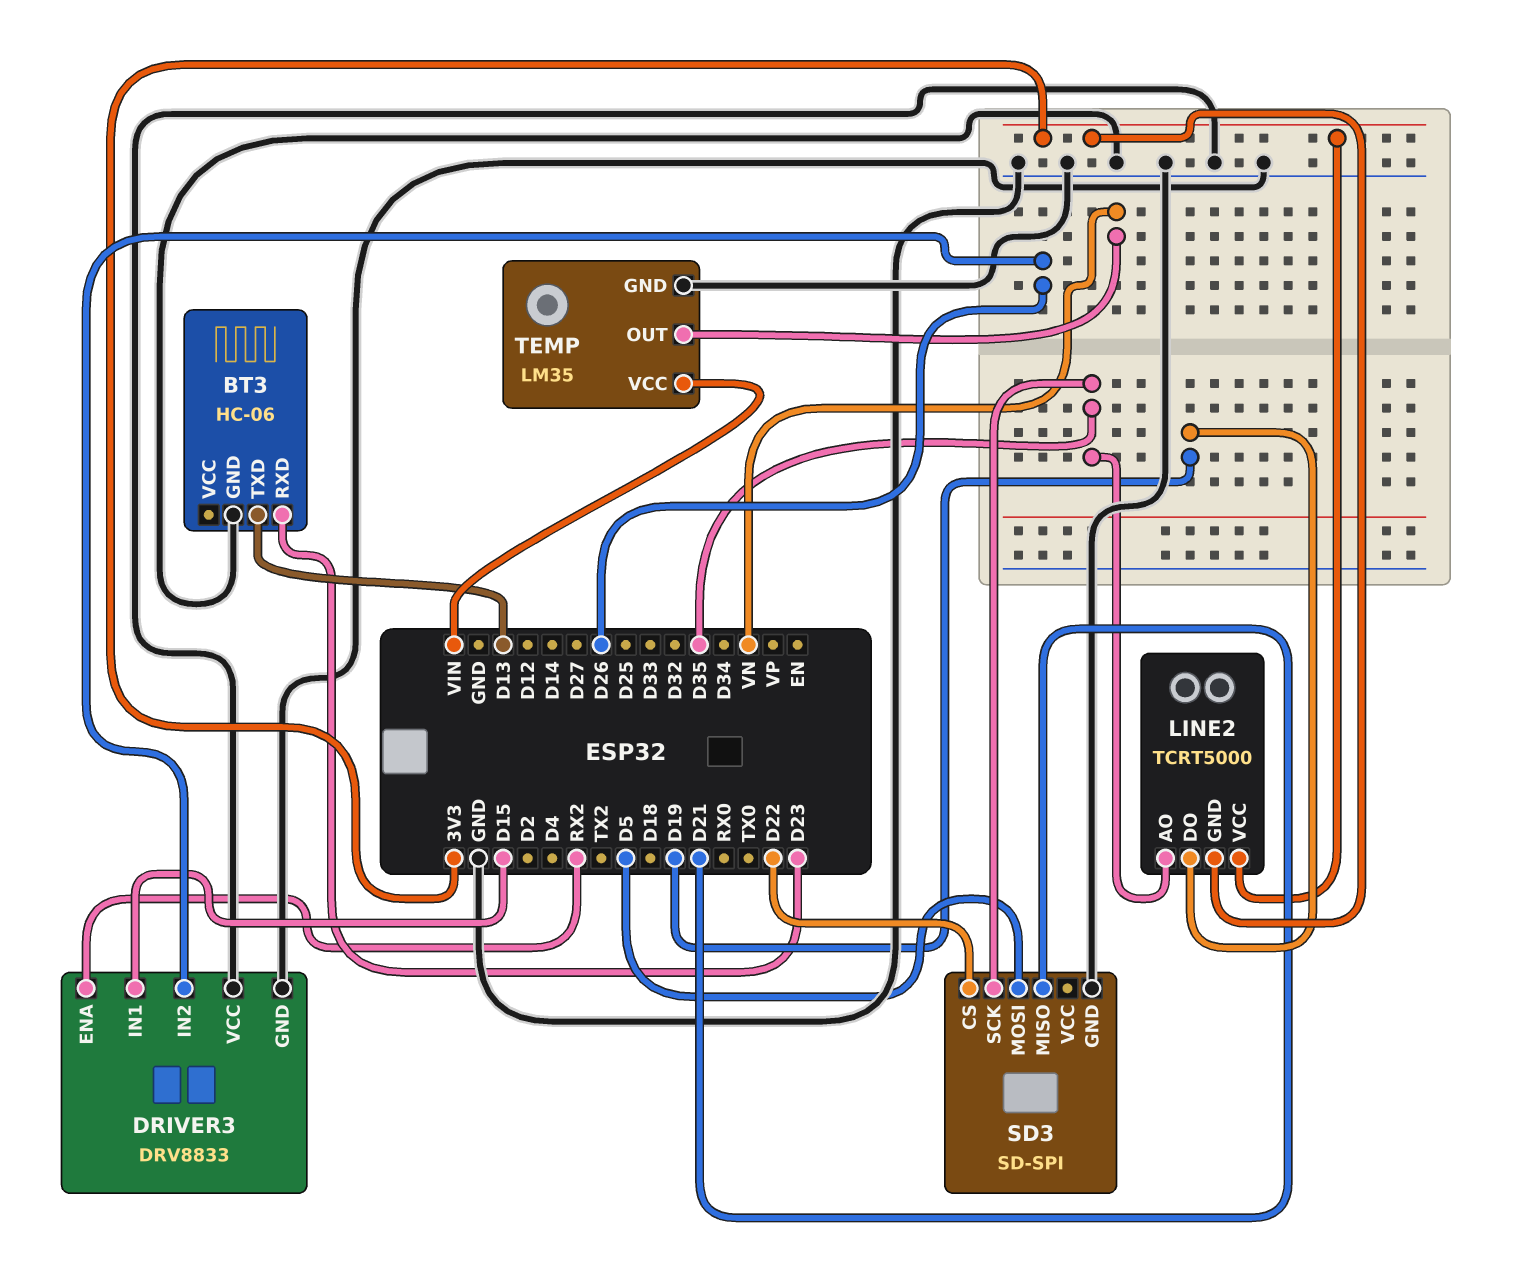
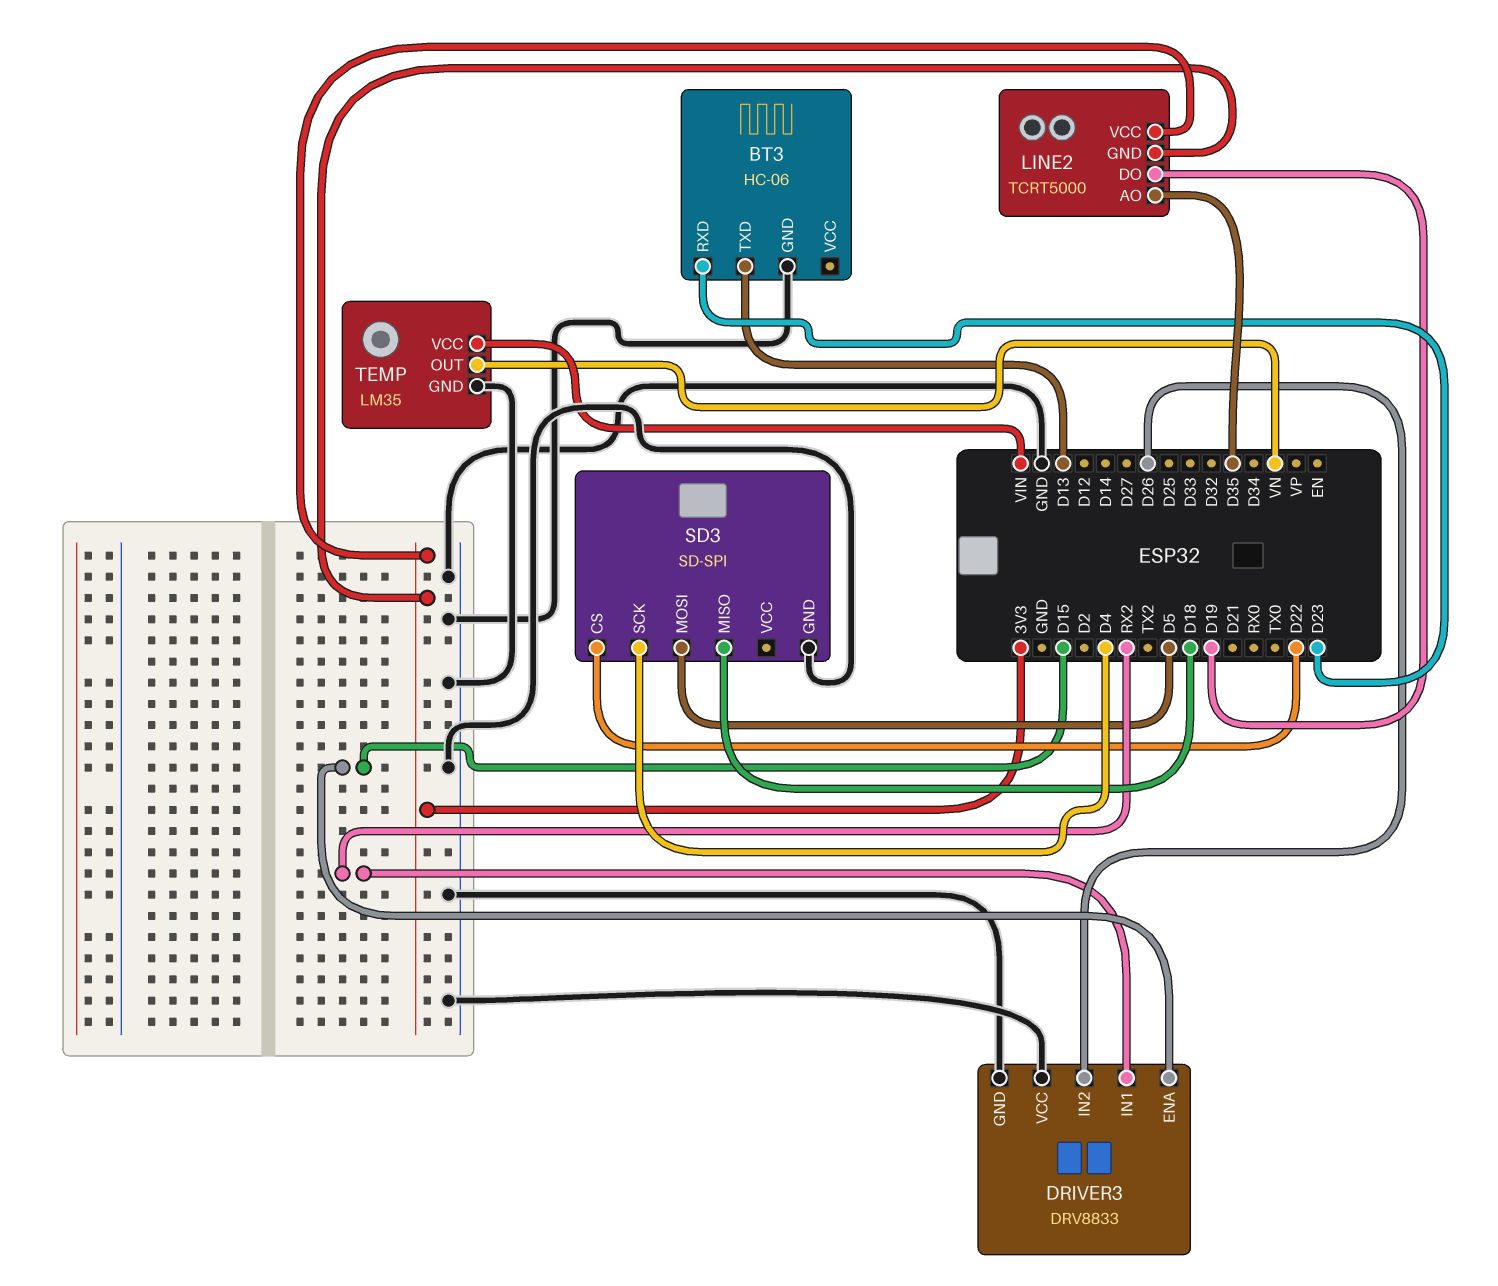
DRIVER3 pin ENA: RX2 -> D15
DRIVER3 pin IN1: D15 -> RX2
SD3 pin MISO: D21 -> D18
SD3 pin SCK: D35 -> D4

